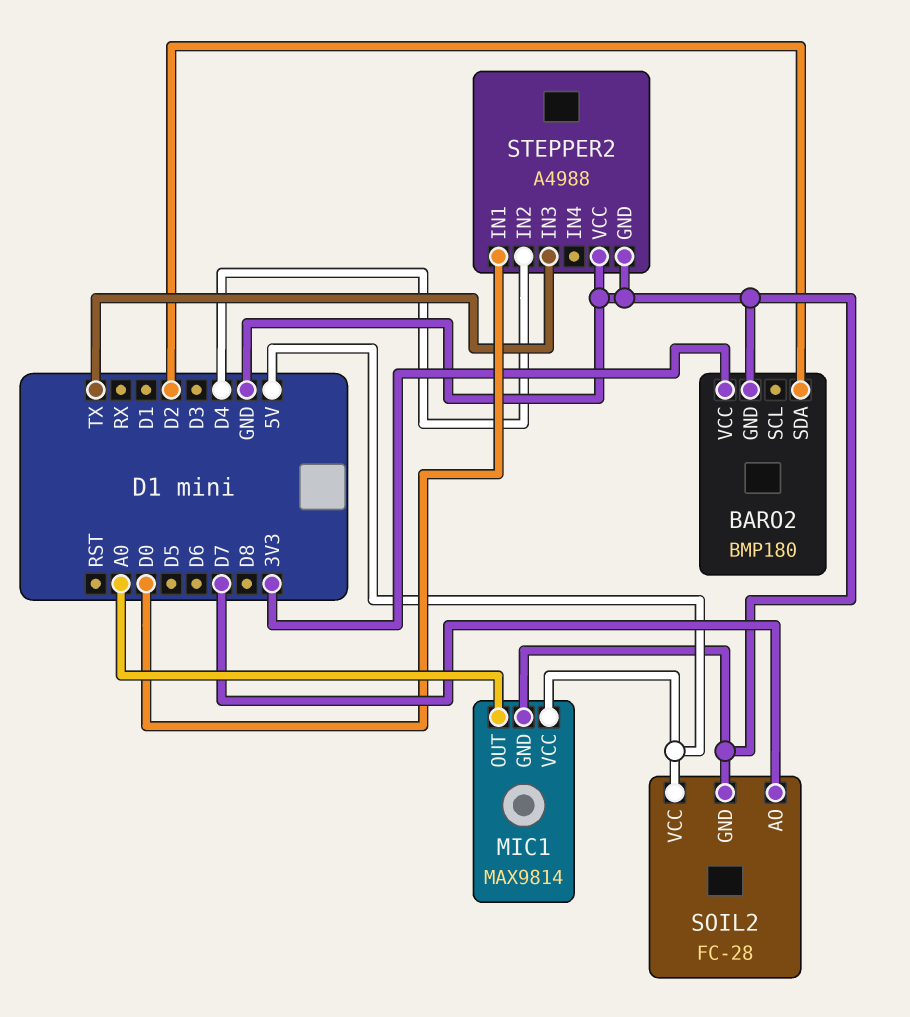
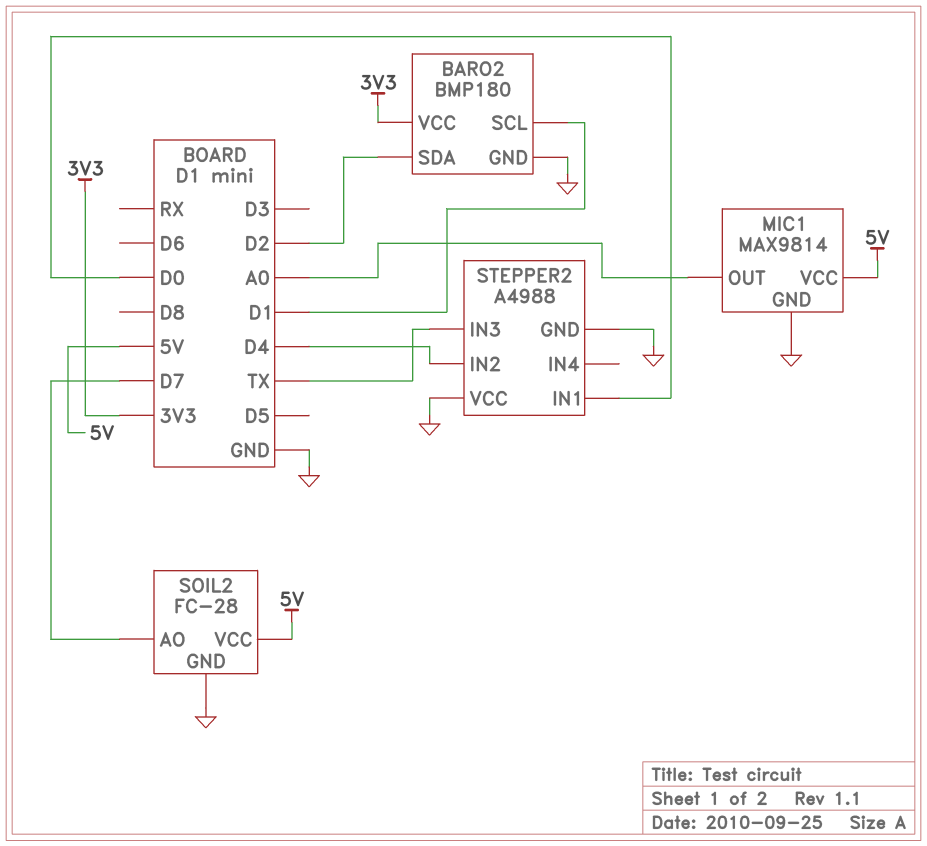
BARO2 pin SCL: none -> D1

